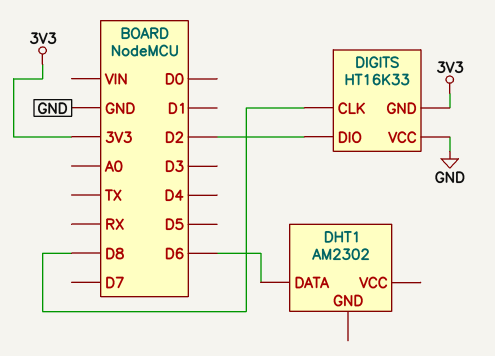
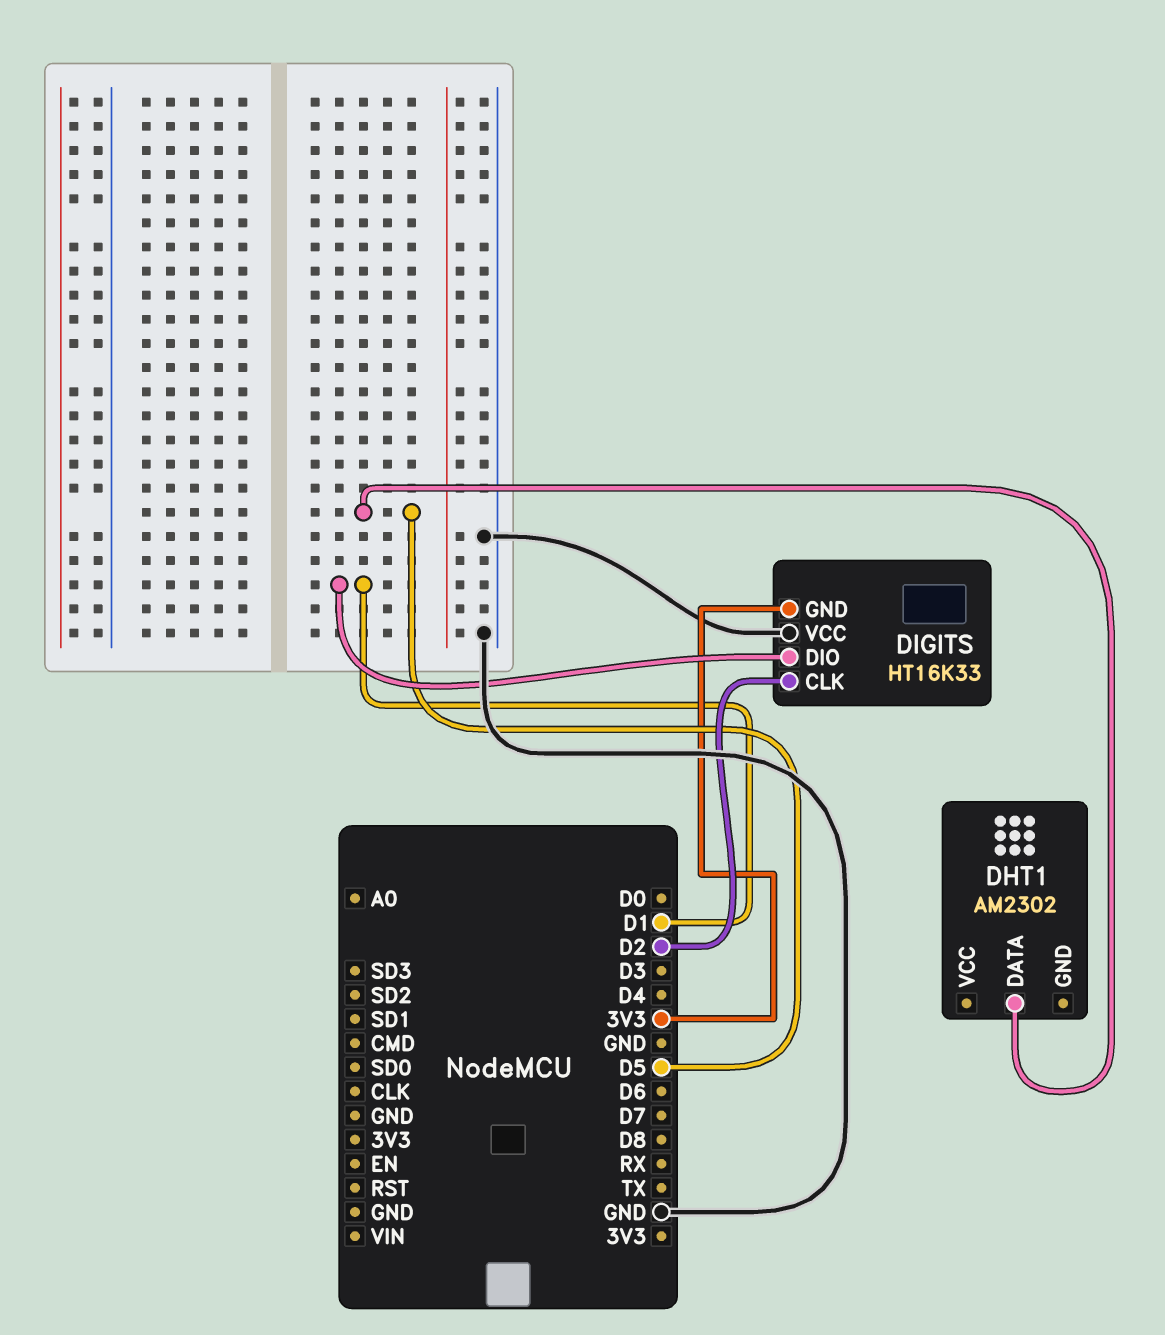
DHT1 pin DATA: D6 -> D5
DIGITS pin CLK: D8 -> D2
DIGITS pin DIO: D2 -> D1

